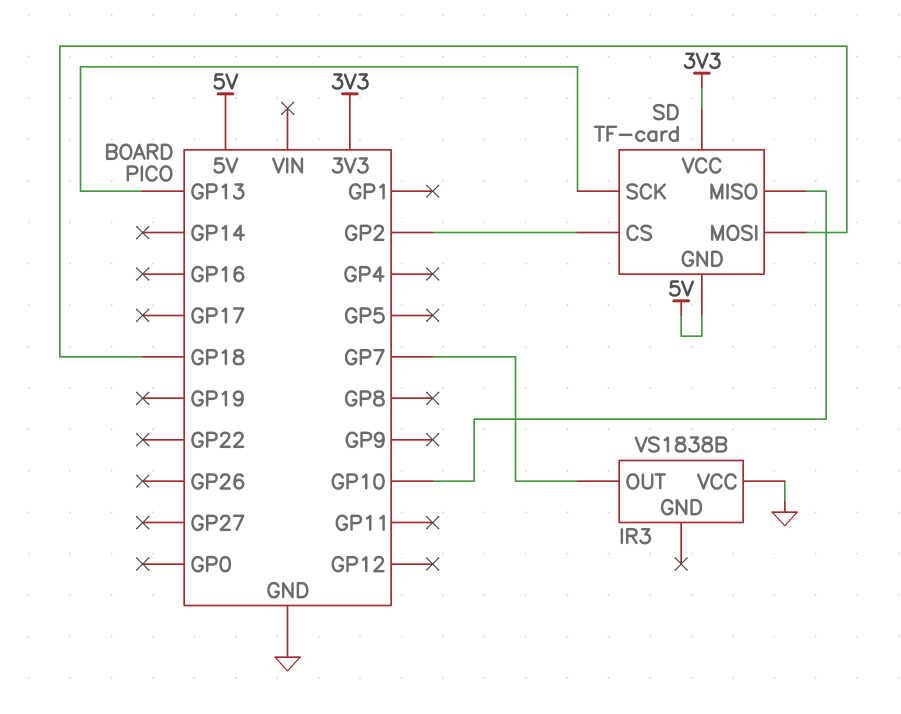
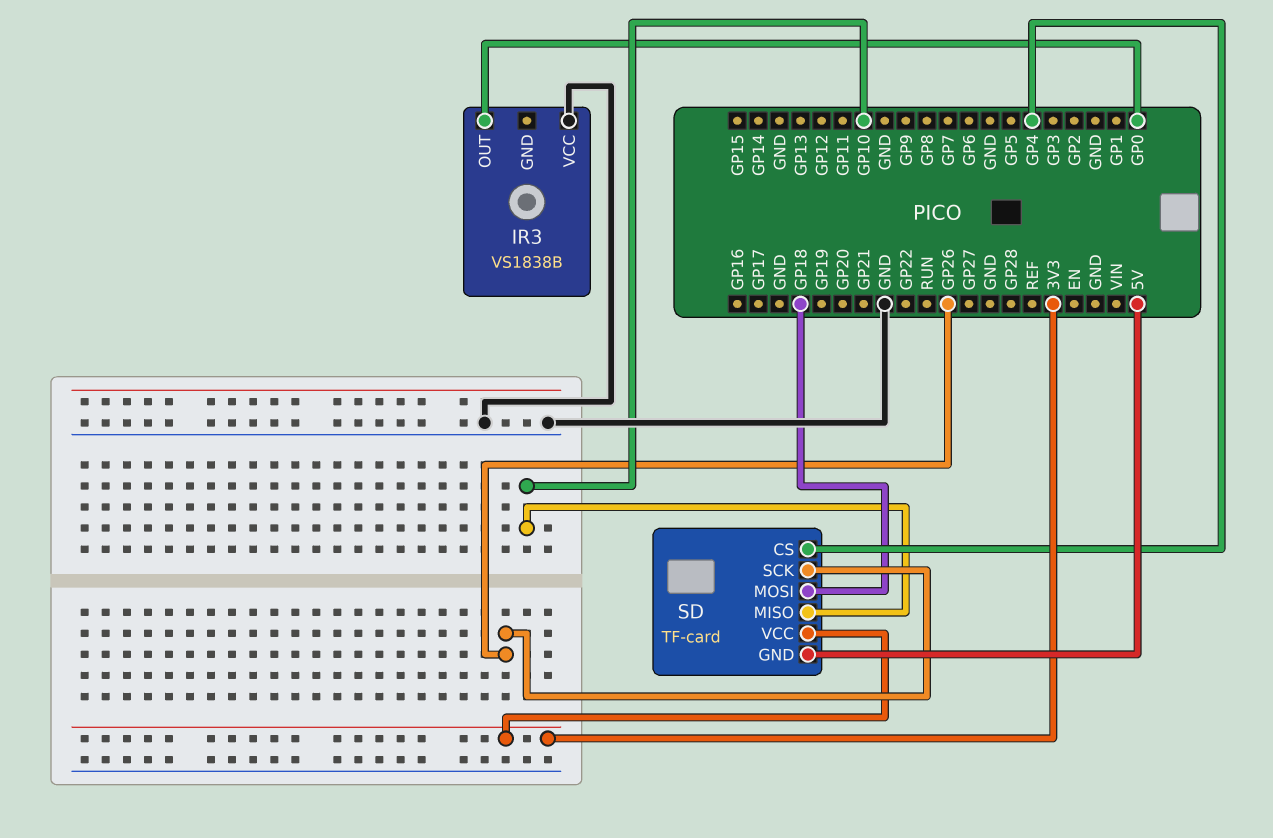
IR3 pin OUT: GP7 -> GP0
SD pin CS: GP2 -> GP4
SD pin SCK: GP13 -> GP26

